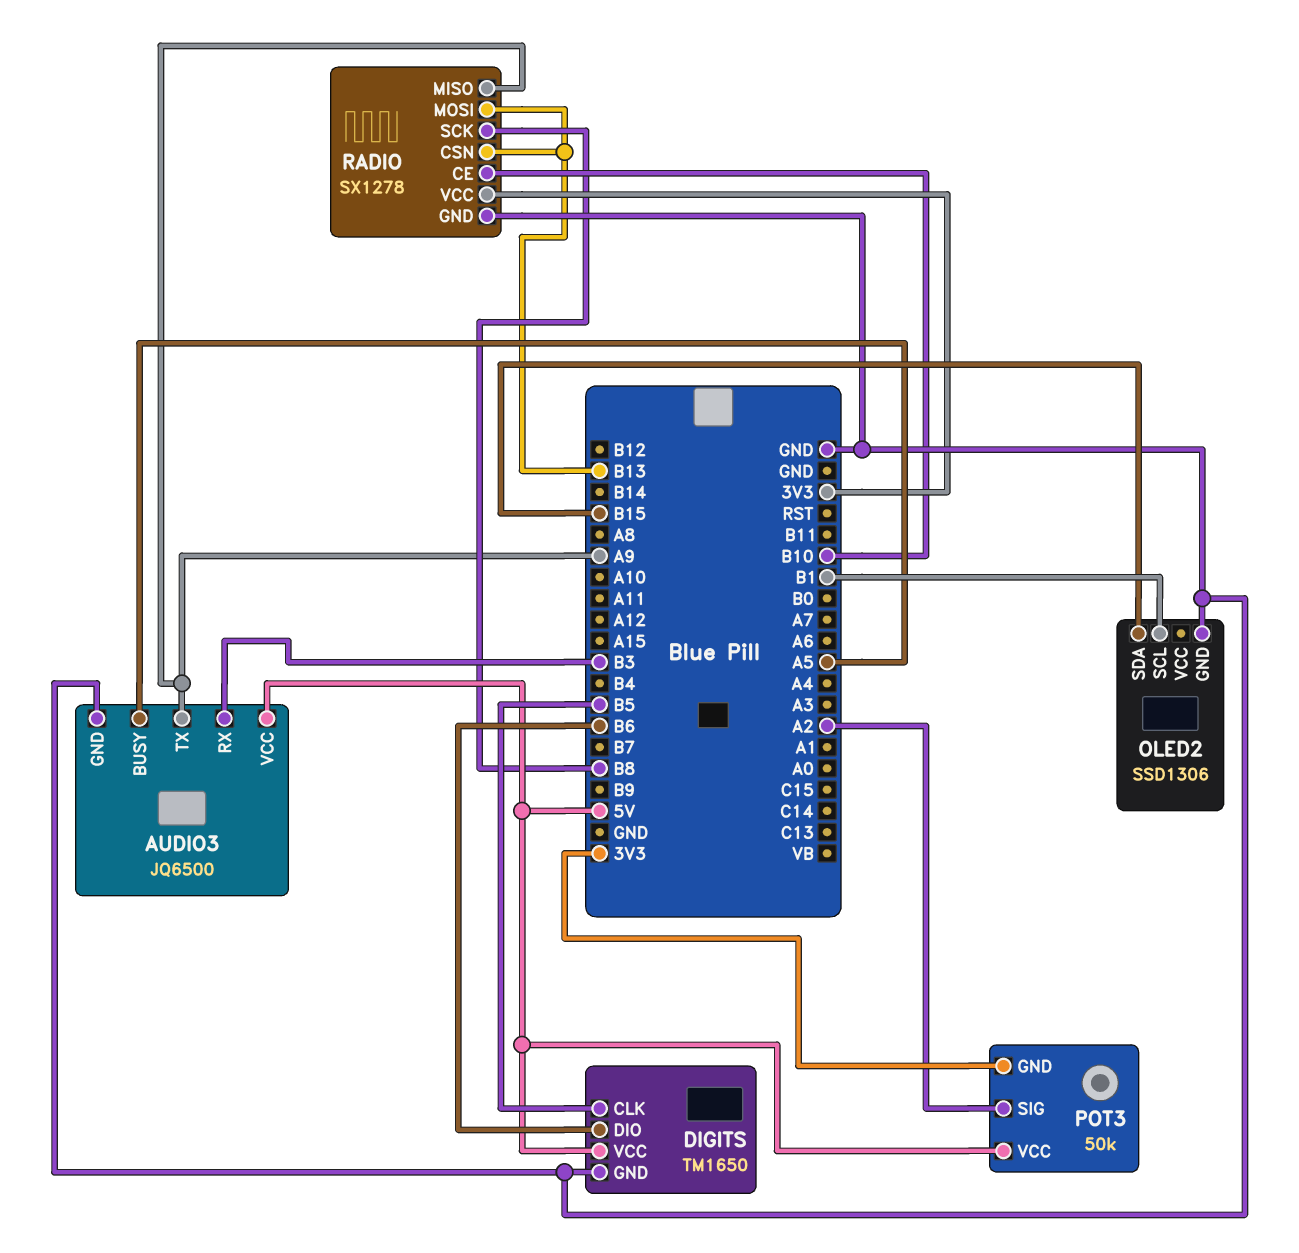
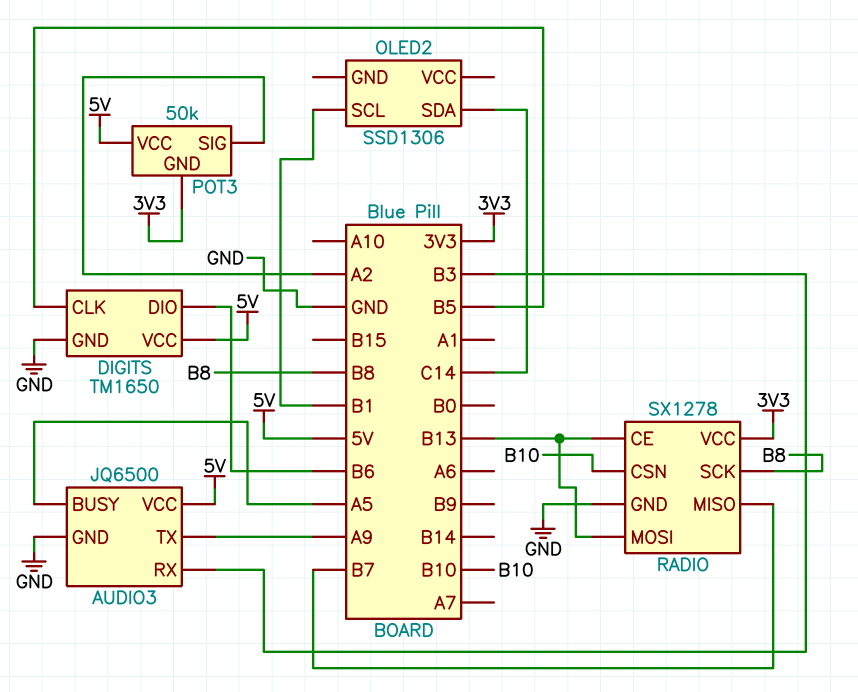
OLED2 pin GND: GND -> none
OLED2 pin SDA: B15 -> C14
RADIO pin CE: B10 -> B13
RADIO pin CSN: B13 -> B10
RADIO pin MISO: A9 -> B7

